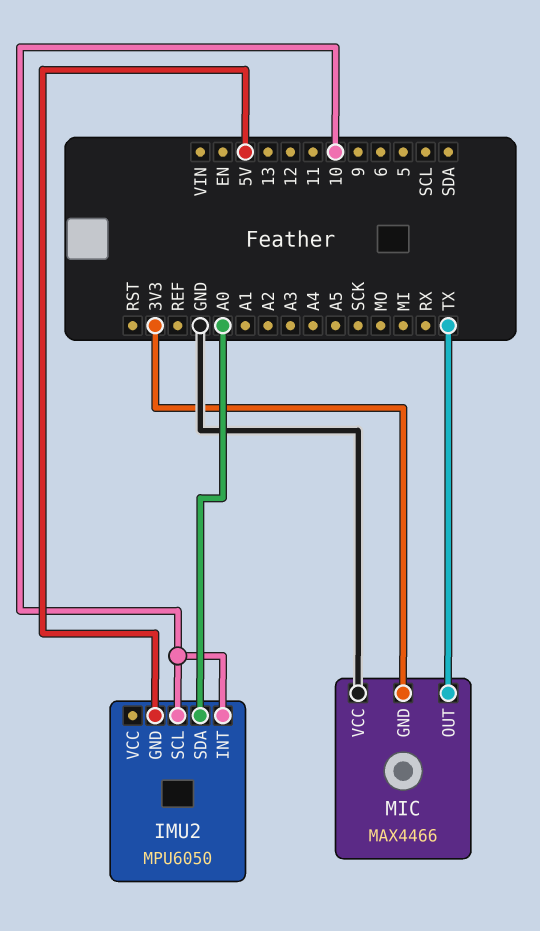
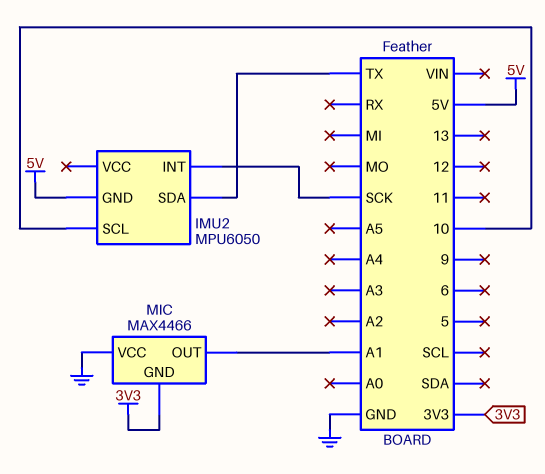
IMU2 pin INT: 10 -> SCK
IMU2 pin SDA: A0 -> TX
MIC pin OUT: TX -> A1

